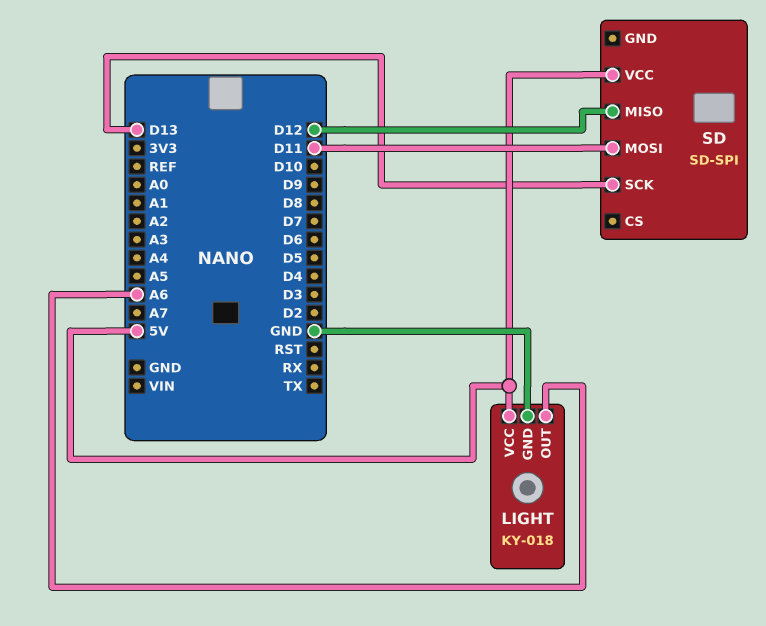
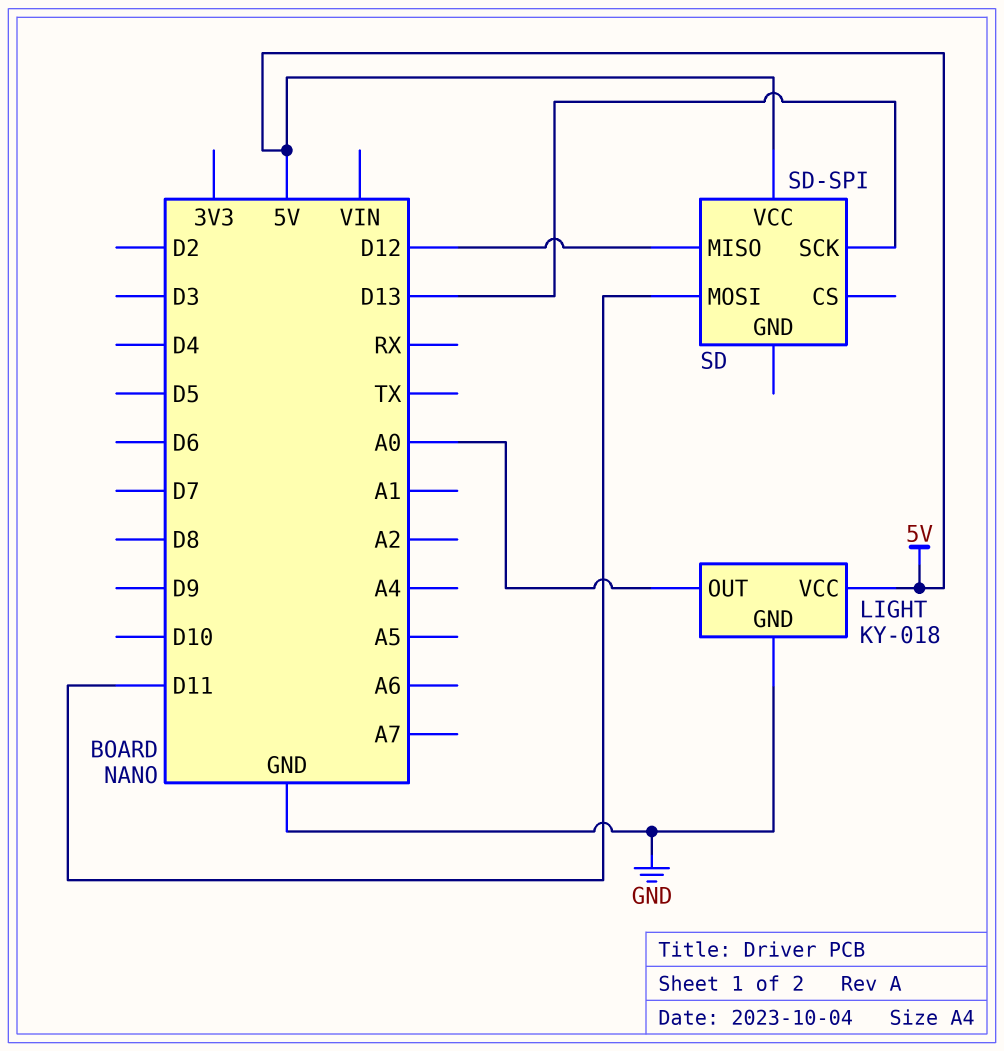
LIGHT pin OUT: A6 -> A0

